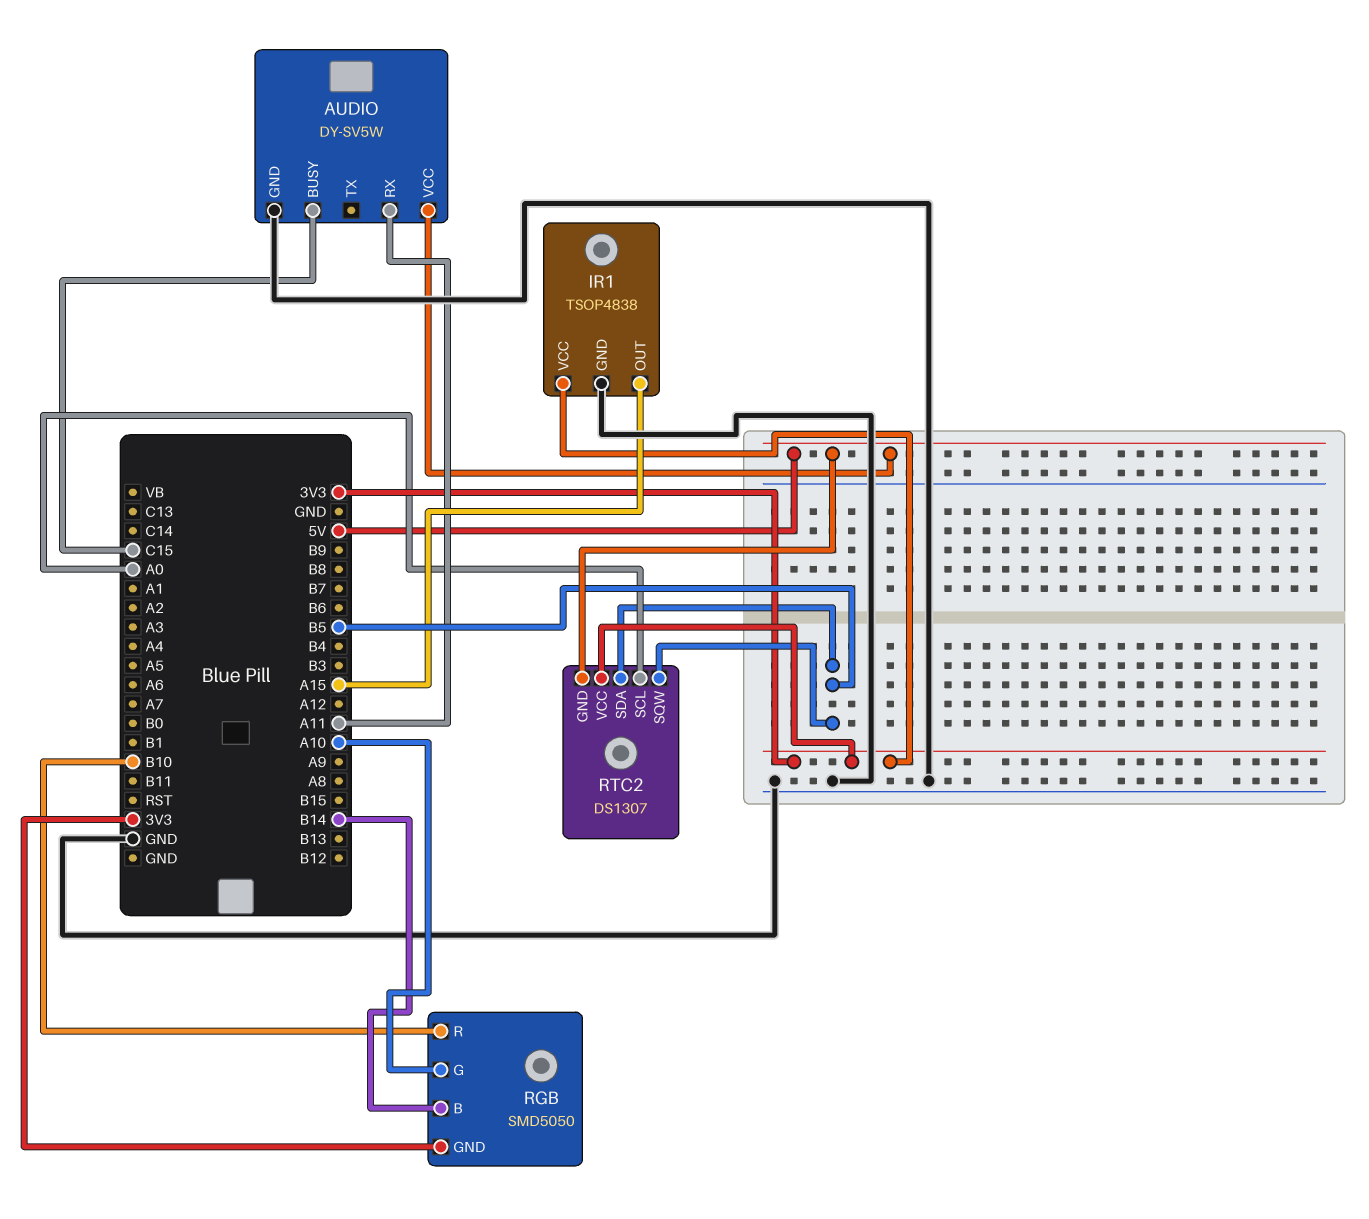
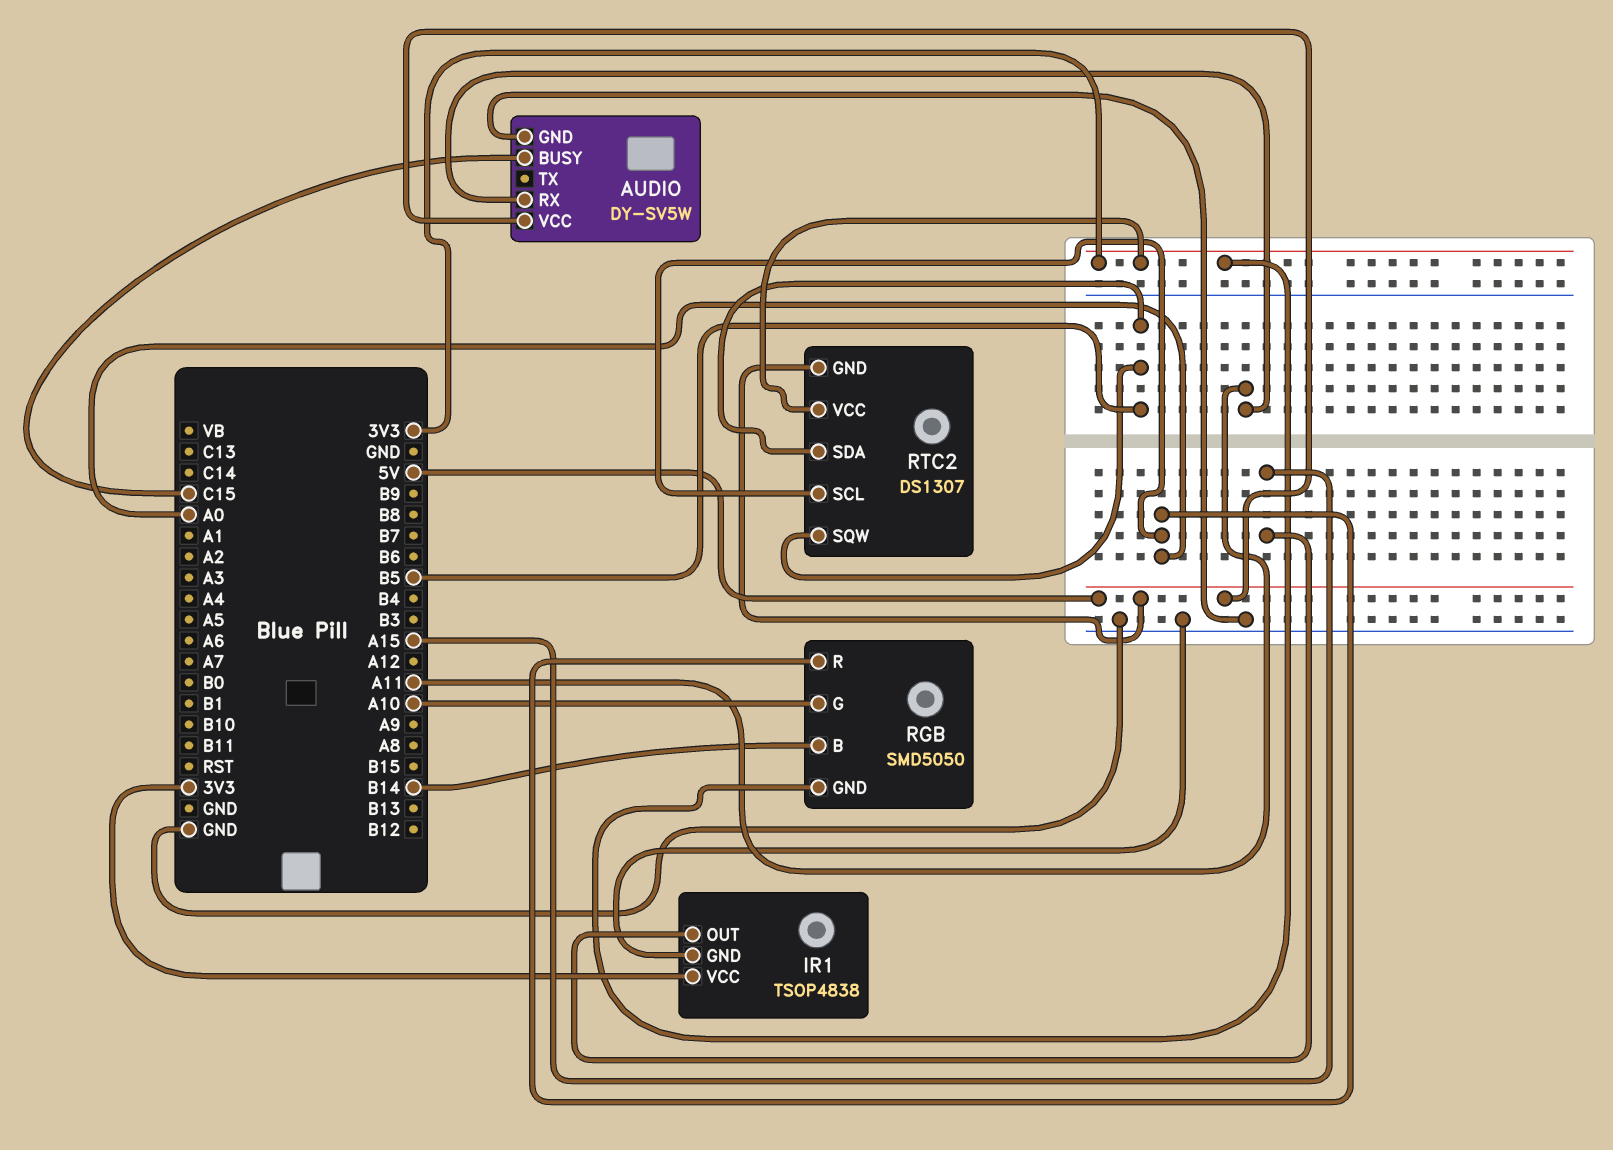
RGB pin R: B10 -> A0

